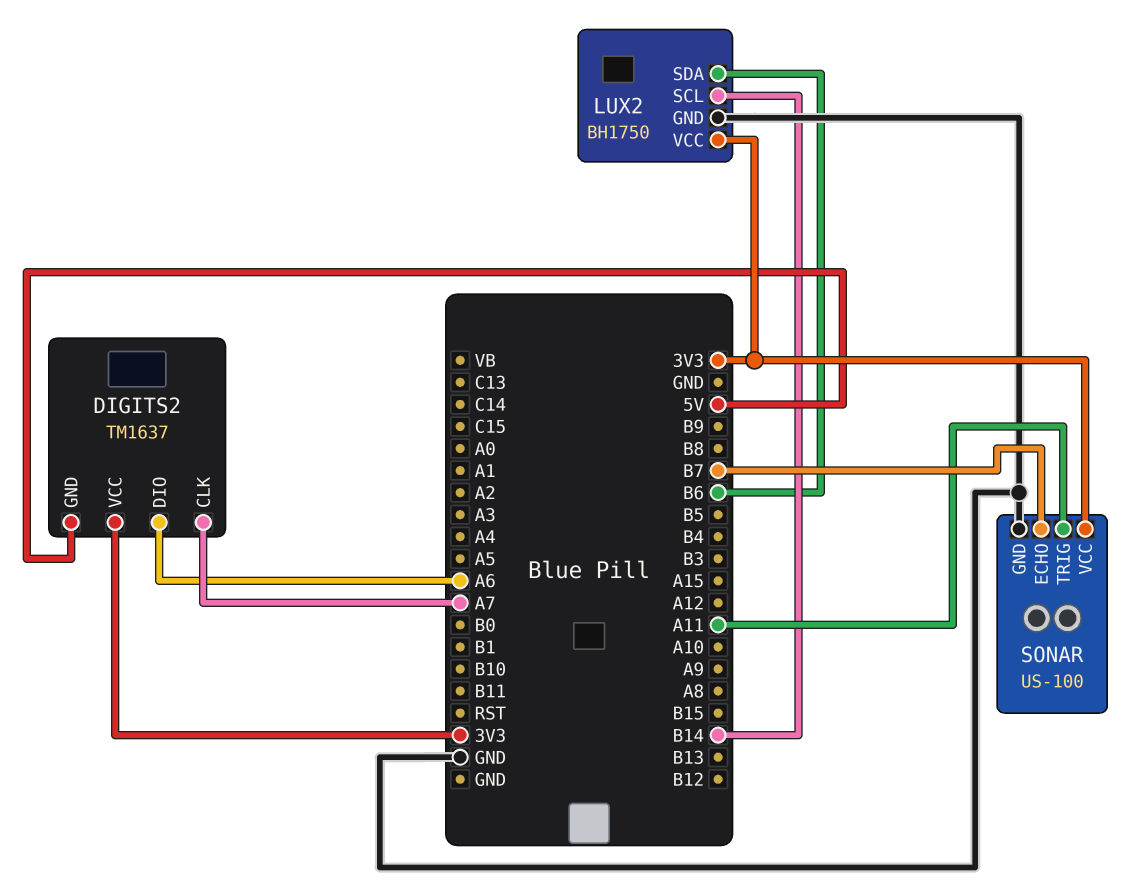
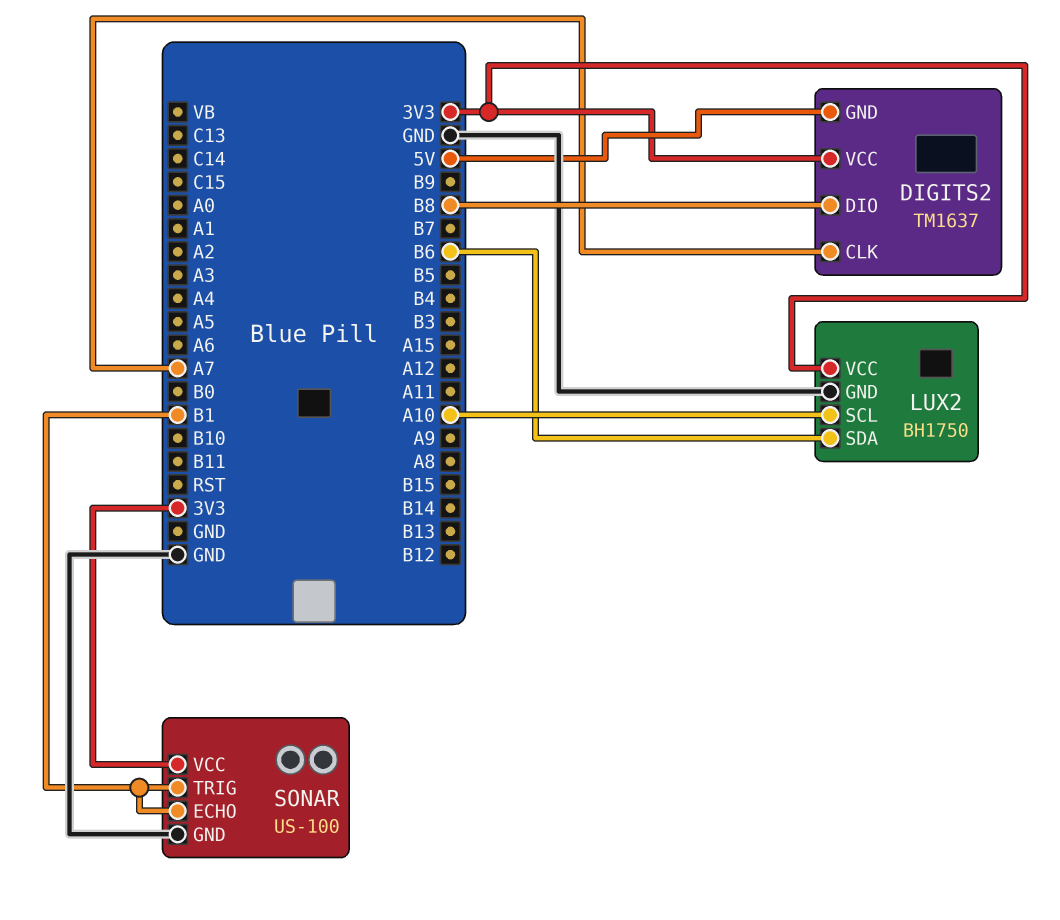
DIGITS2 pin DIO: A6 -> B8
LUX2 pin SCL: B14 -> A10
SONAR pin ECHO: B7 -> B1
SONAR pin TRIG: A11 -> B1

